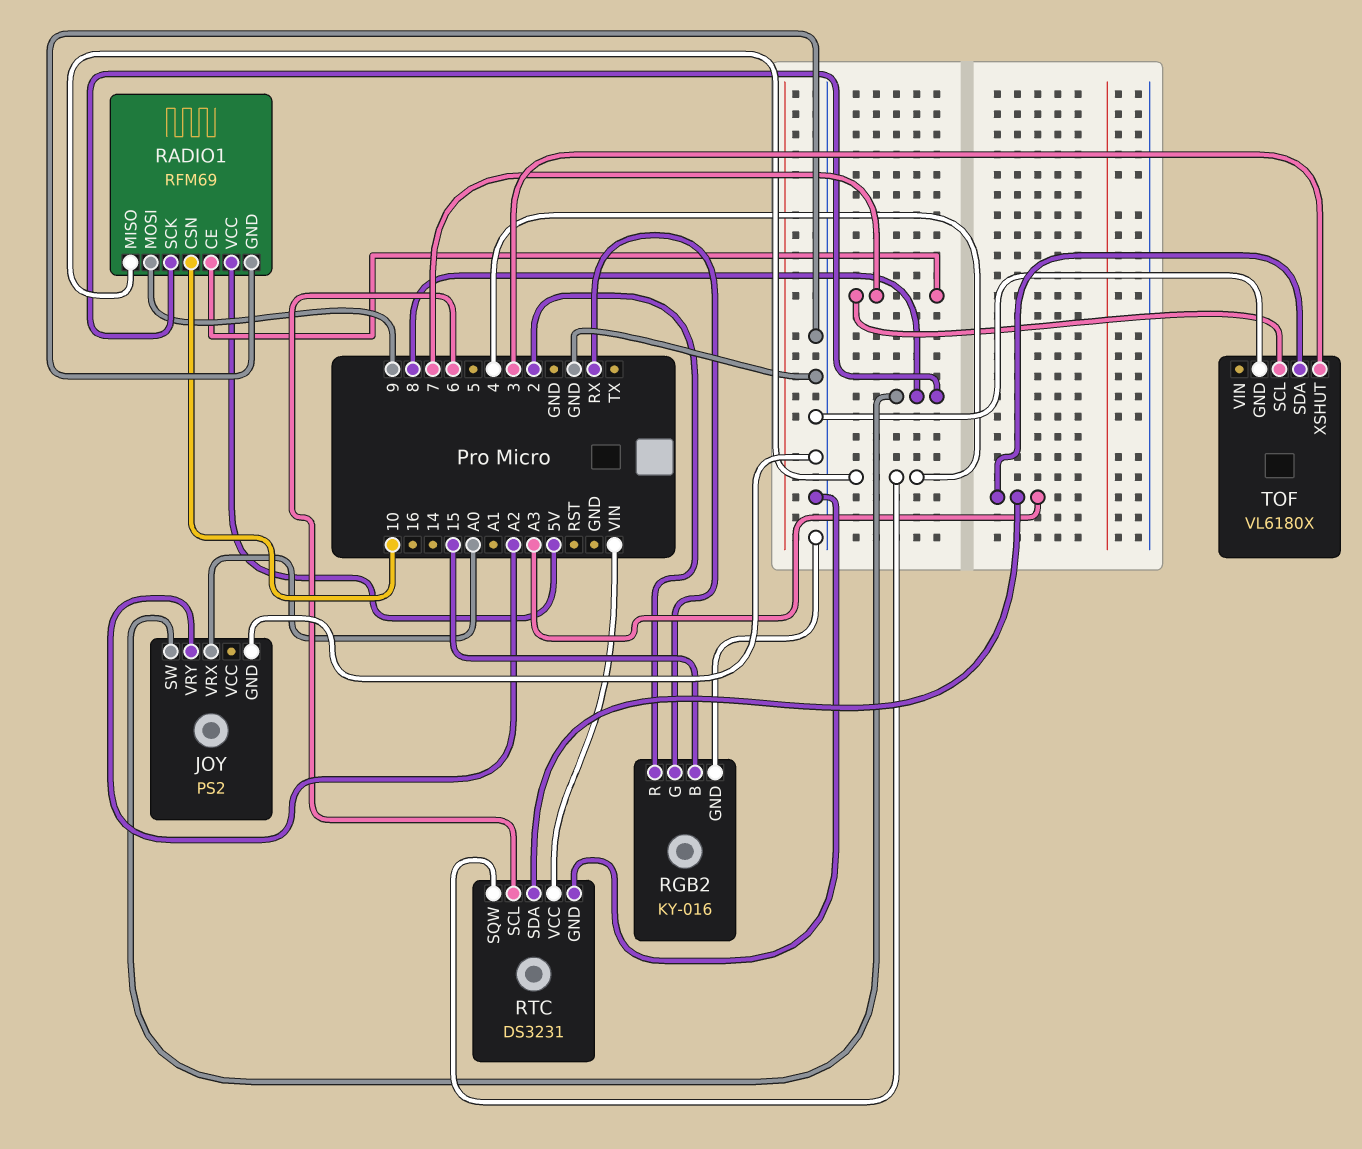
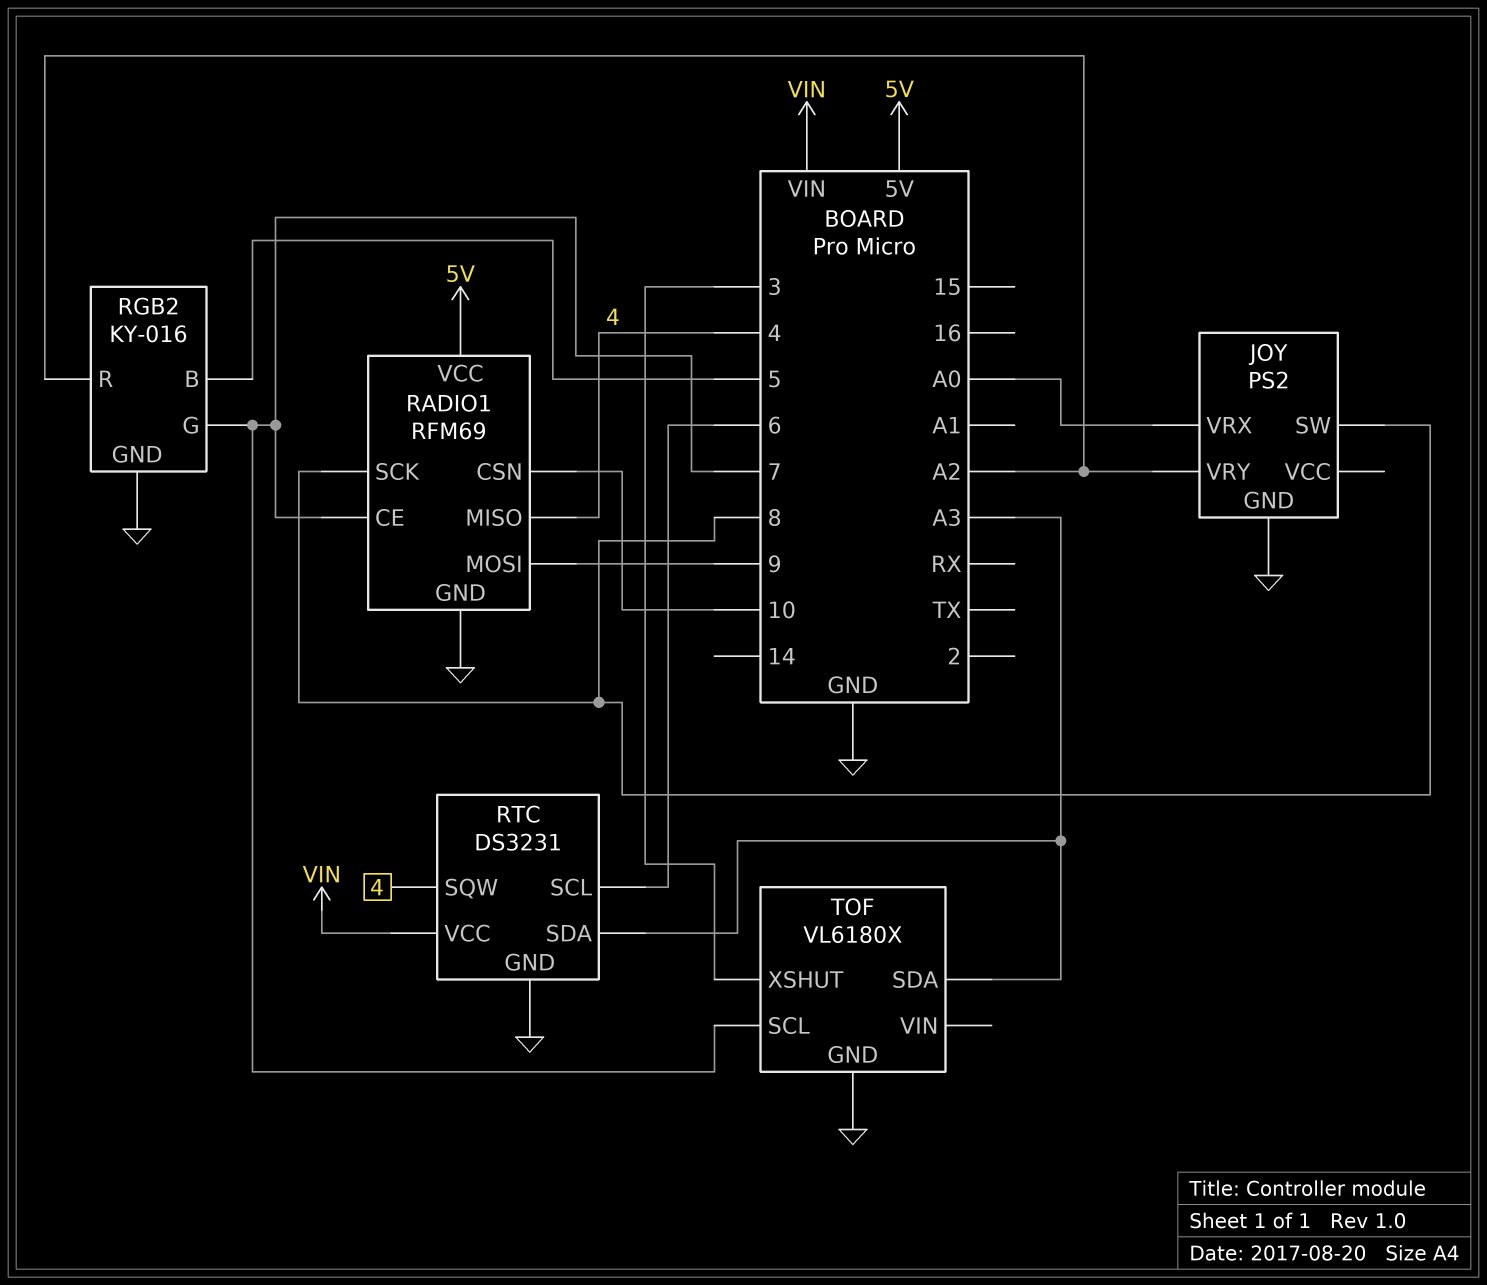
RGB2 pin B: 15 -> 5
RGB2 pin G: RX -> 7
RGB2 pin R: 2 -> A2

